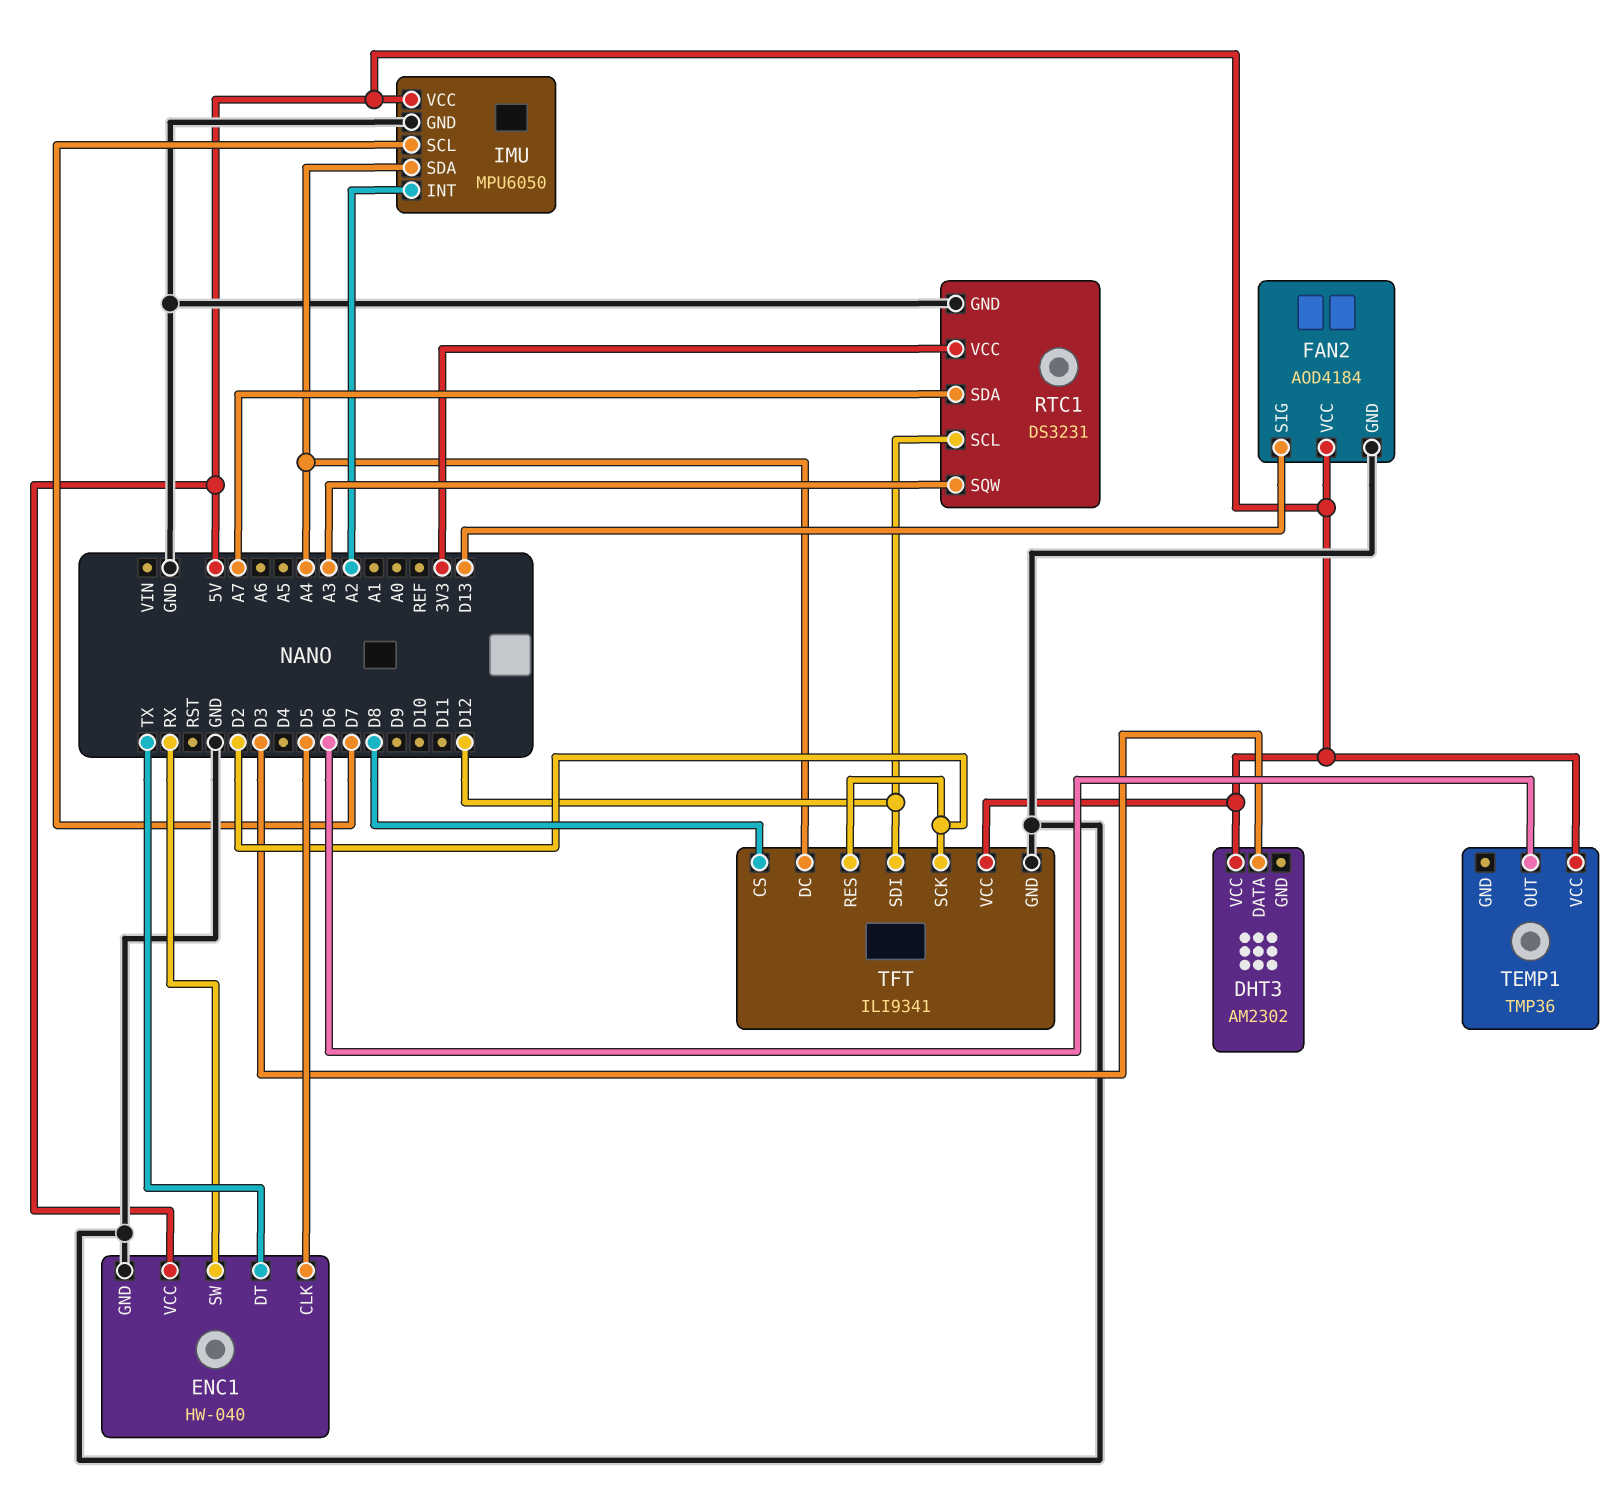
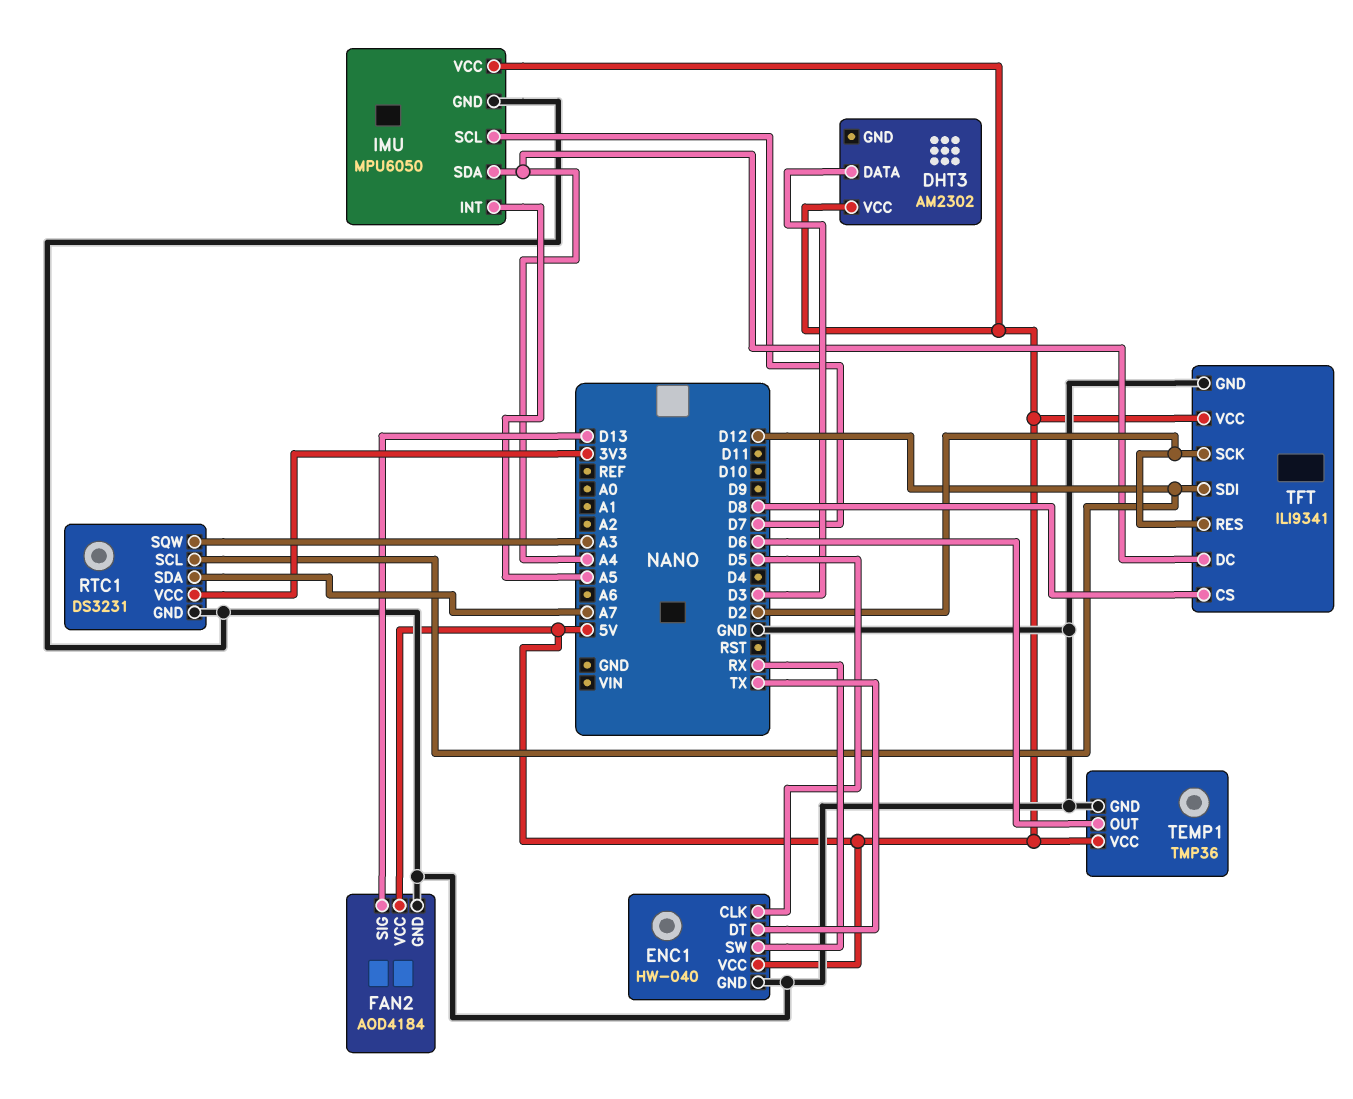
IMU pin INT: A2 -> A5
TEMP1 pin GND: none -> GND

